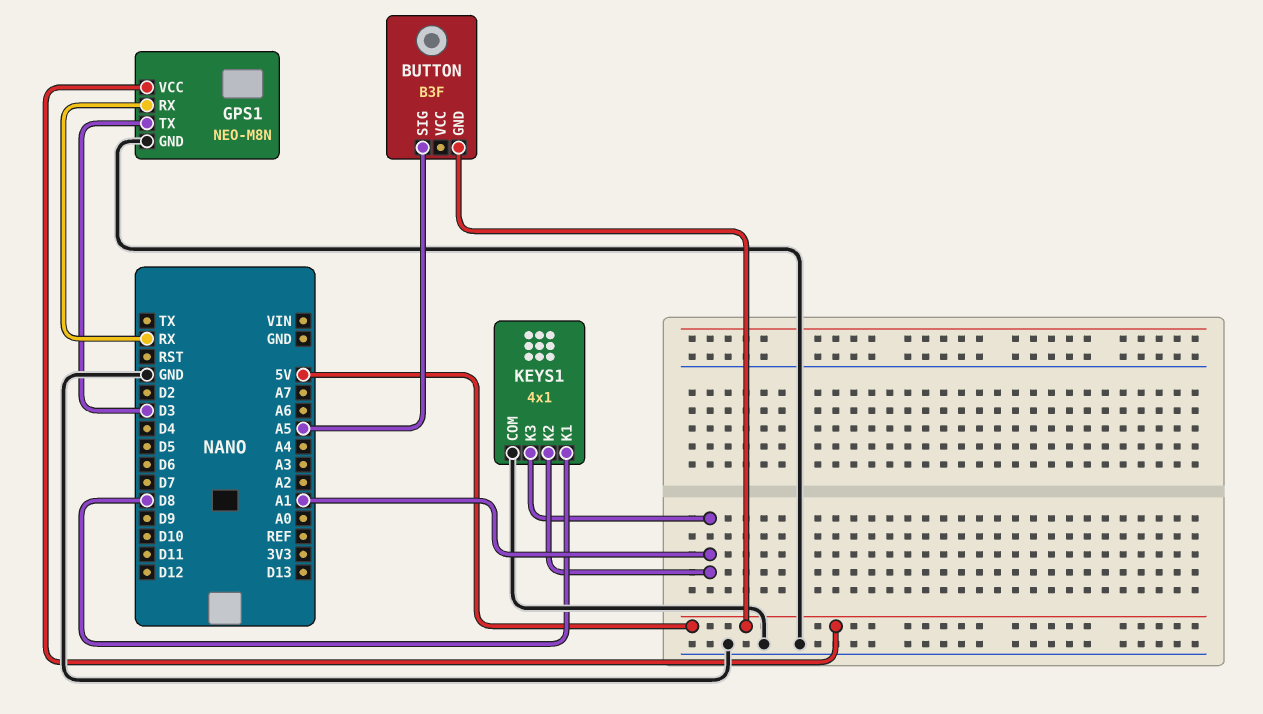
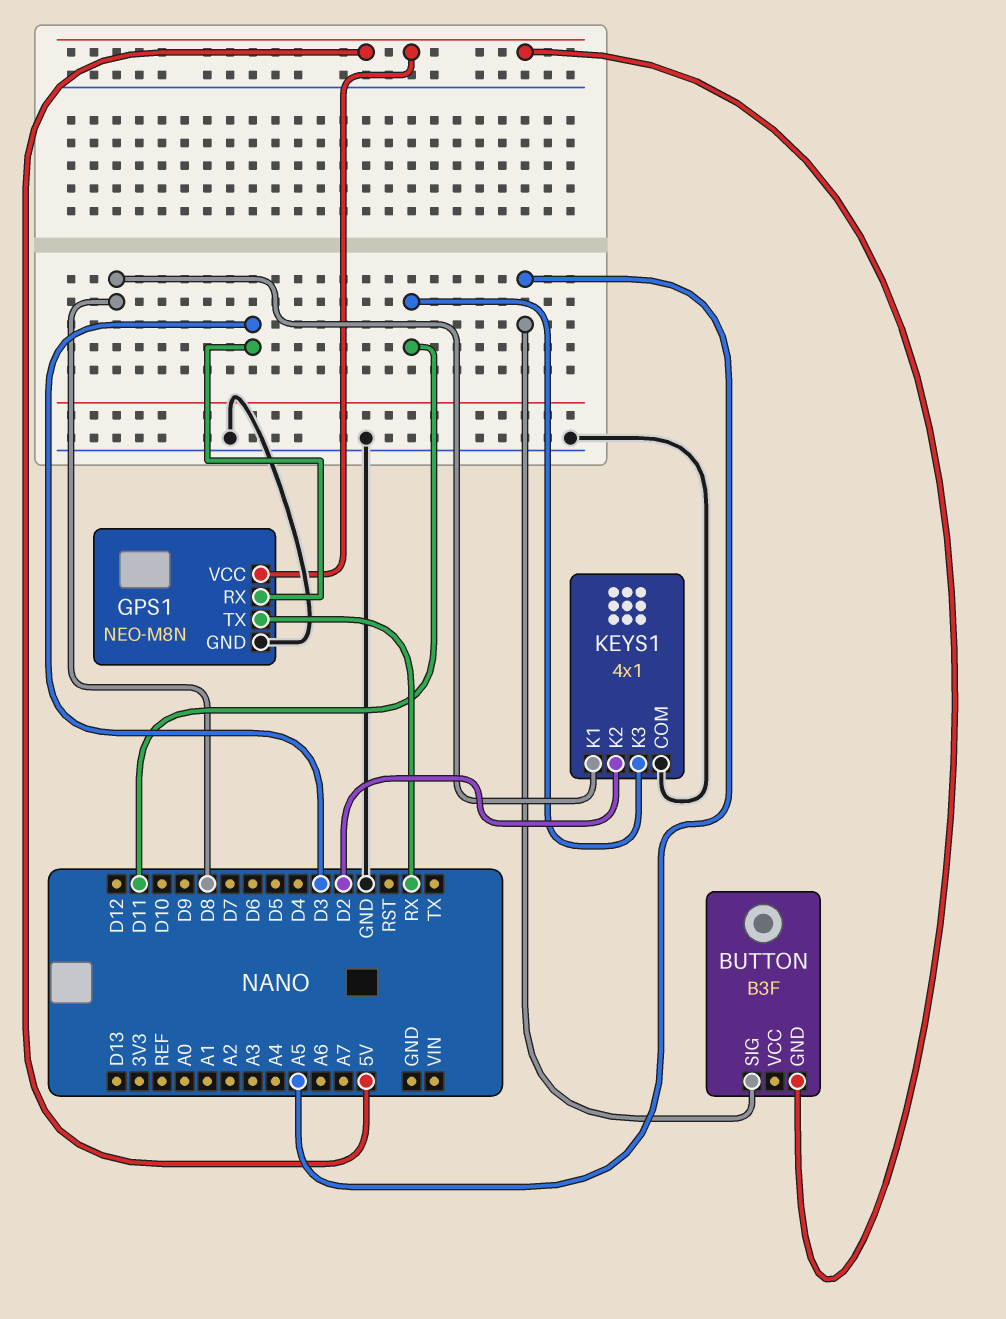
GPS1 pin RX: RX -> D3
GPS1 pin TX: D3 -> RX
KEYS1 pin K2: A1 -> D2
KEYS1 pin K3: A1 -> D11

